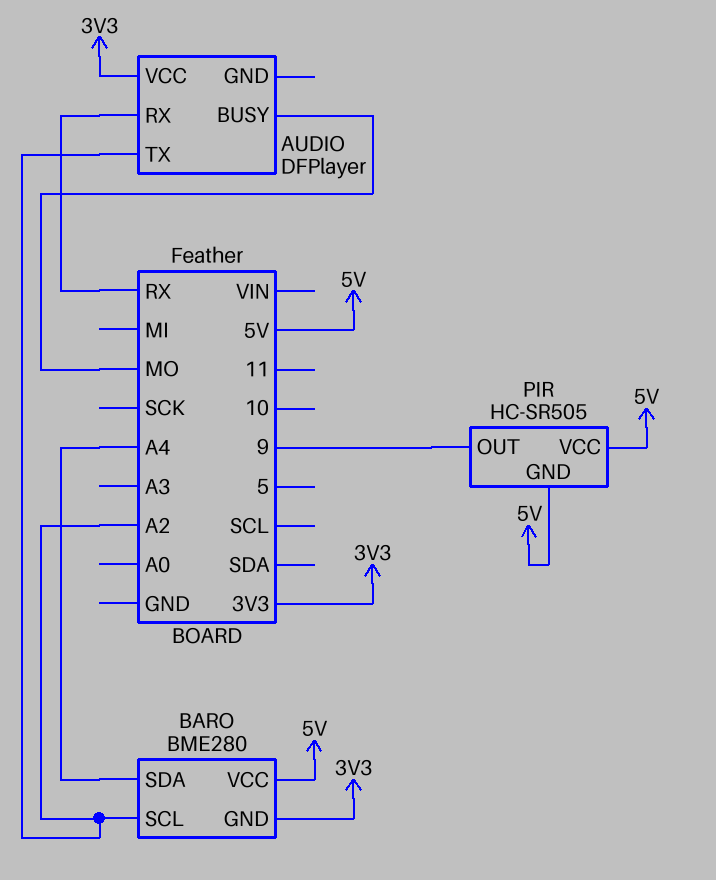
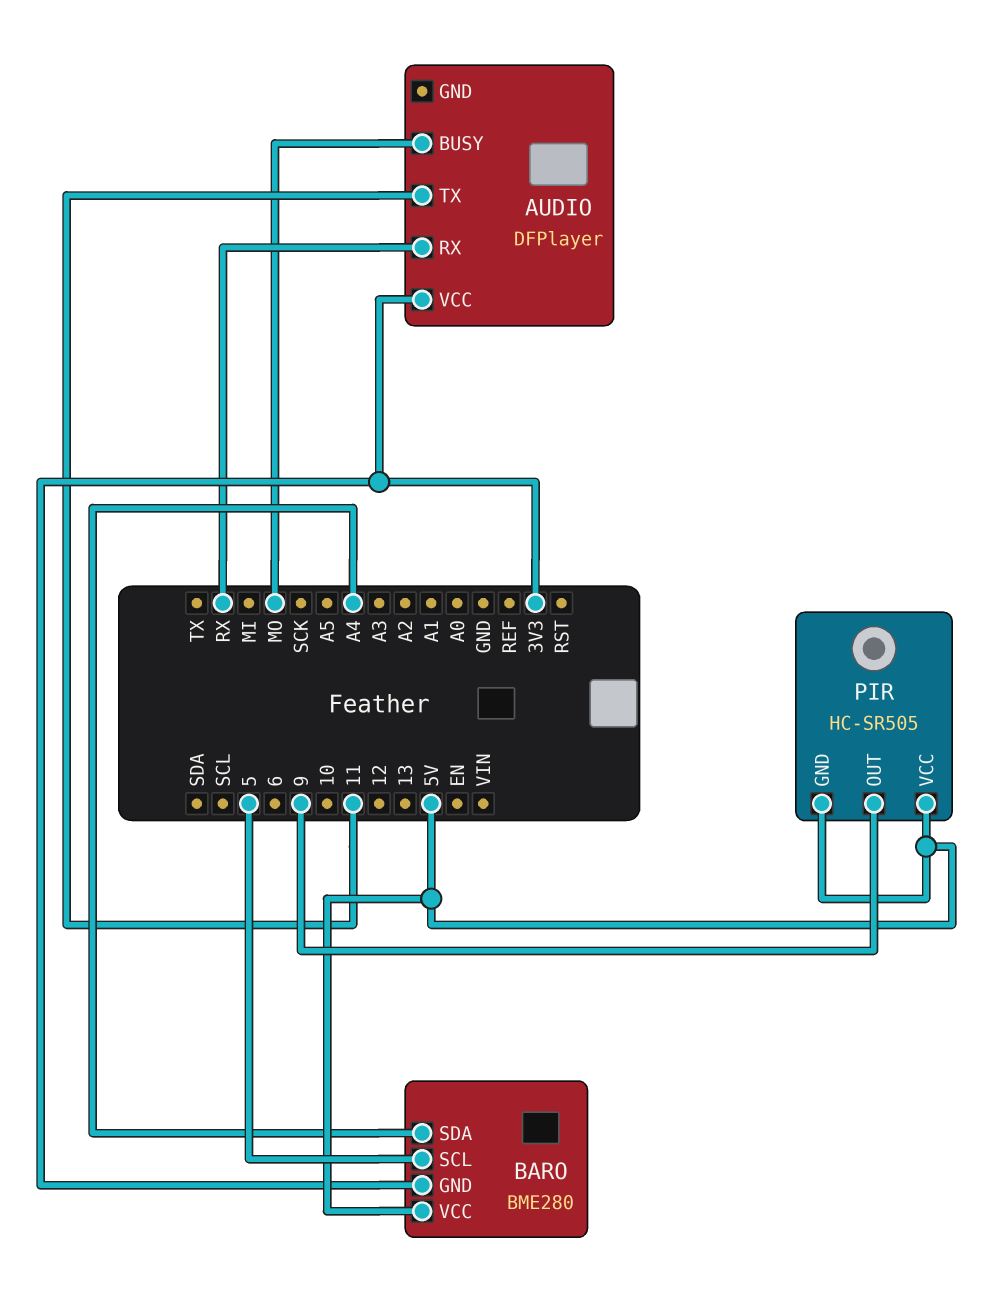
AUDIO pin TX: A2 -> 11
BARO pin SCL: A2 -> 5

